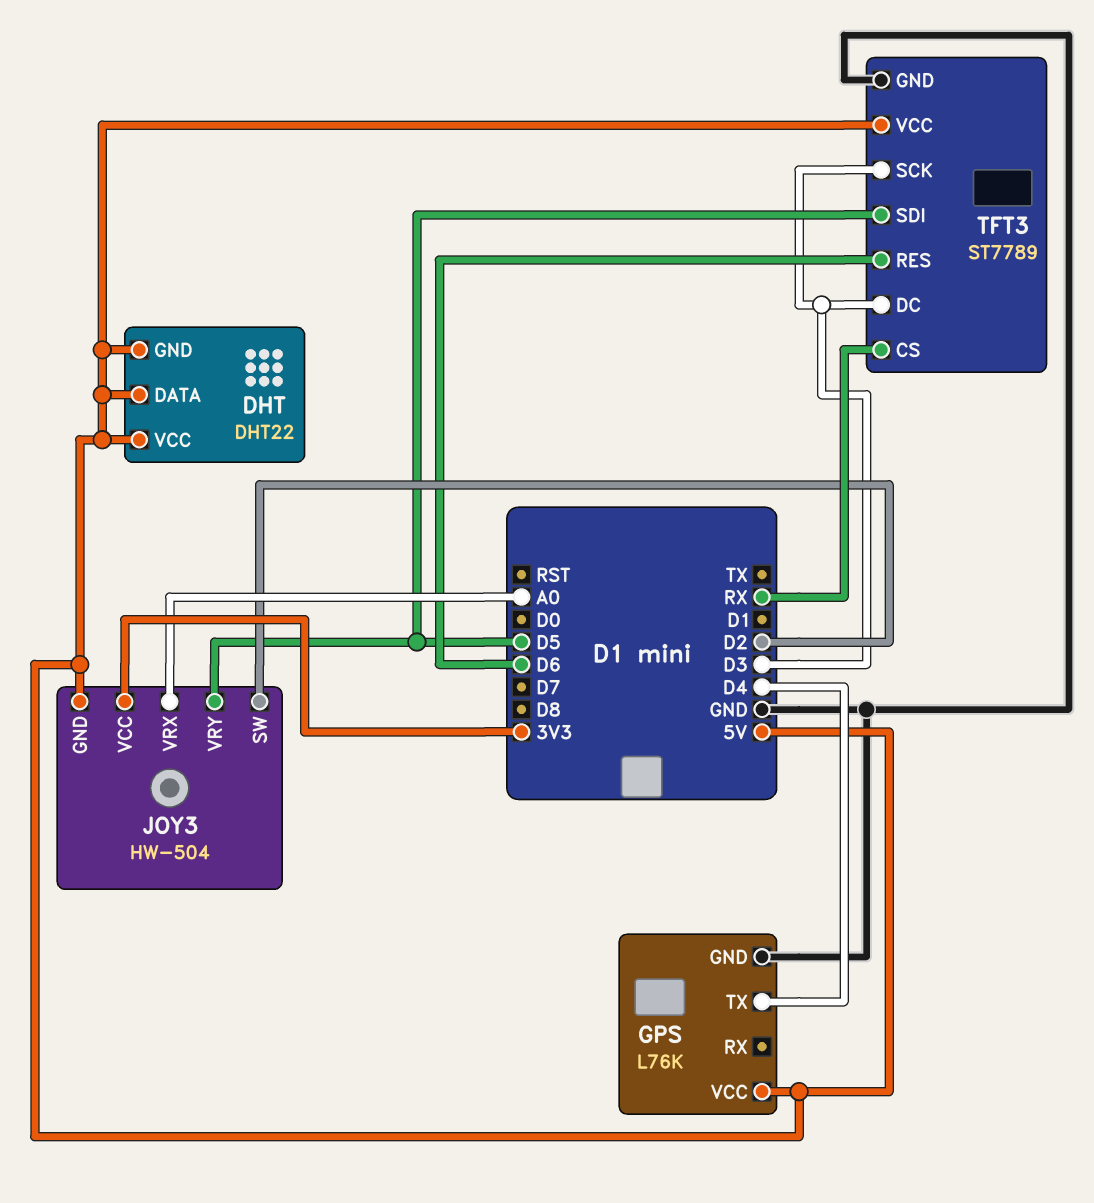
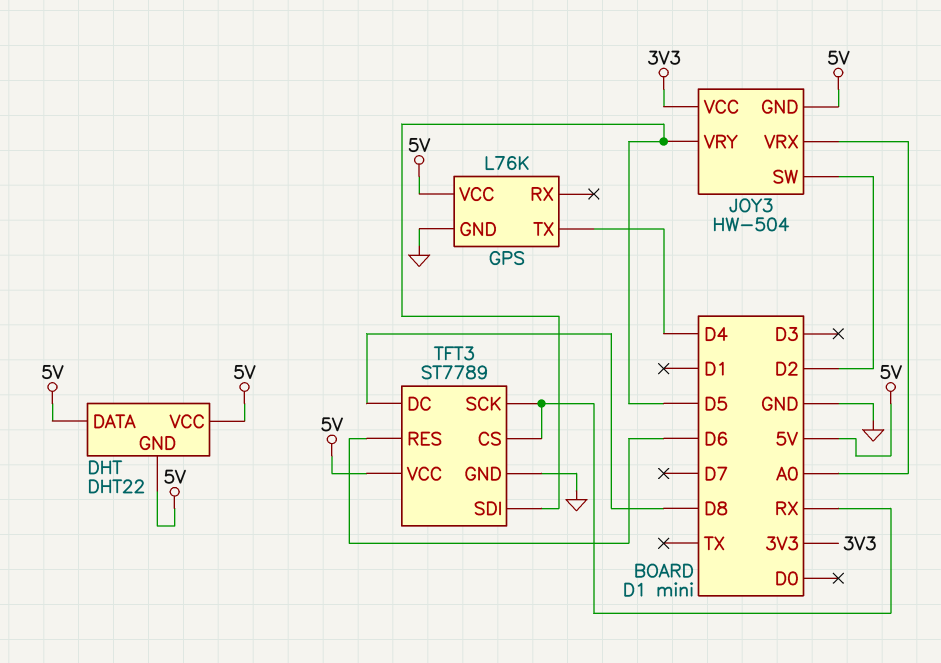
TFT3 pin DC: D3 -> D8
TFT3 pin SCK: D3 -> RX

